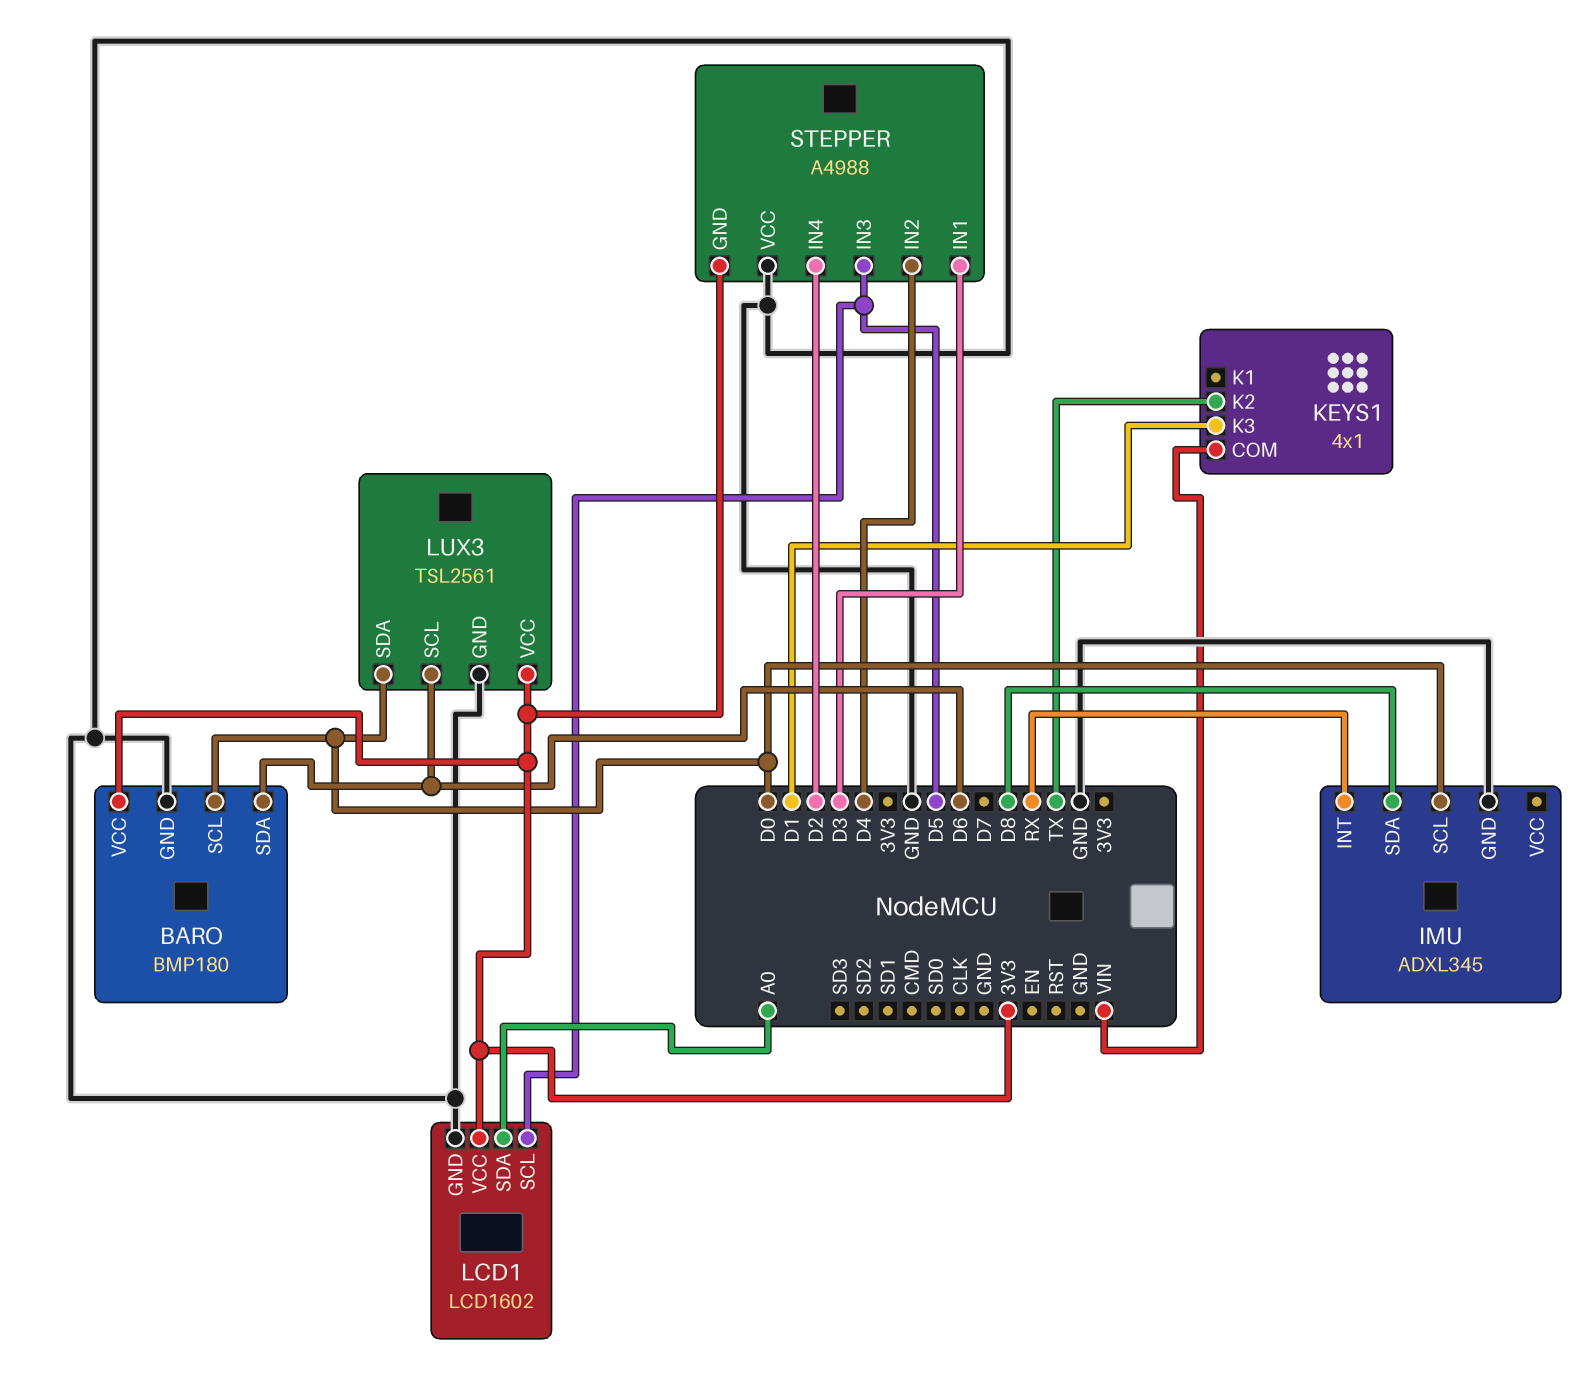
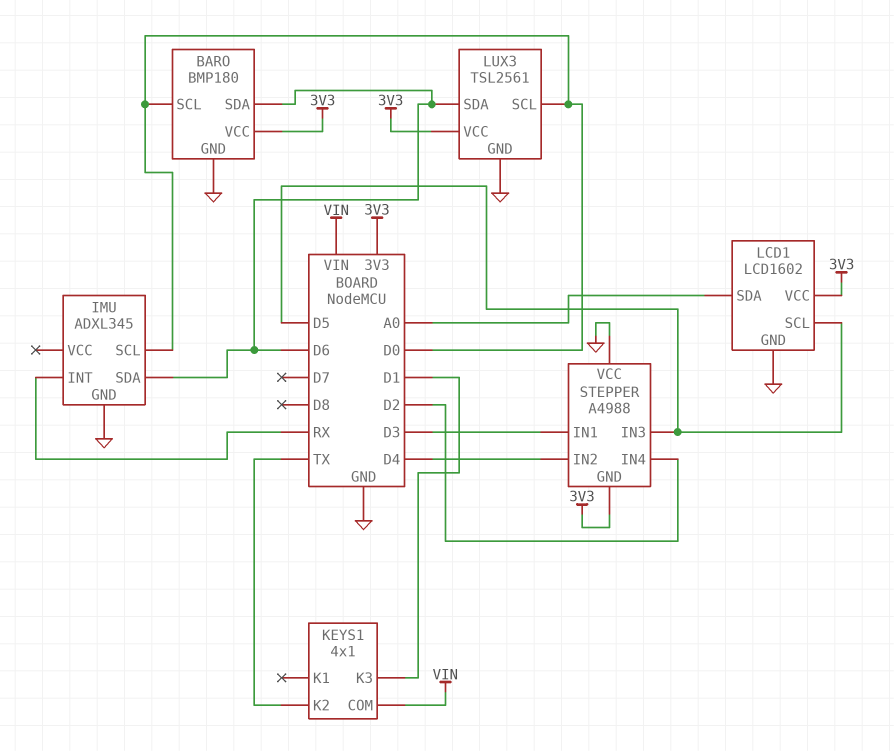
IMU pin SDA: D8 -> D6
LUX3 pin SCL: D6 -> D0
LUX3 pin SDA: D0 -> D6

